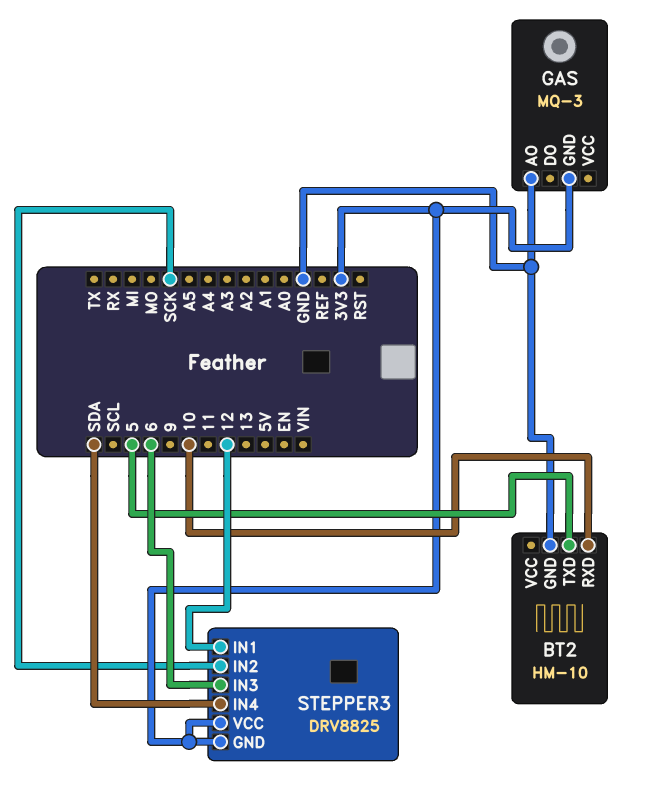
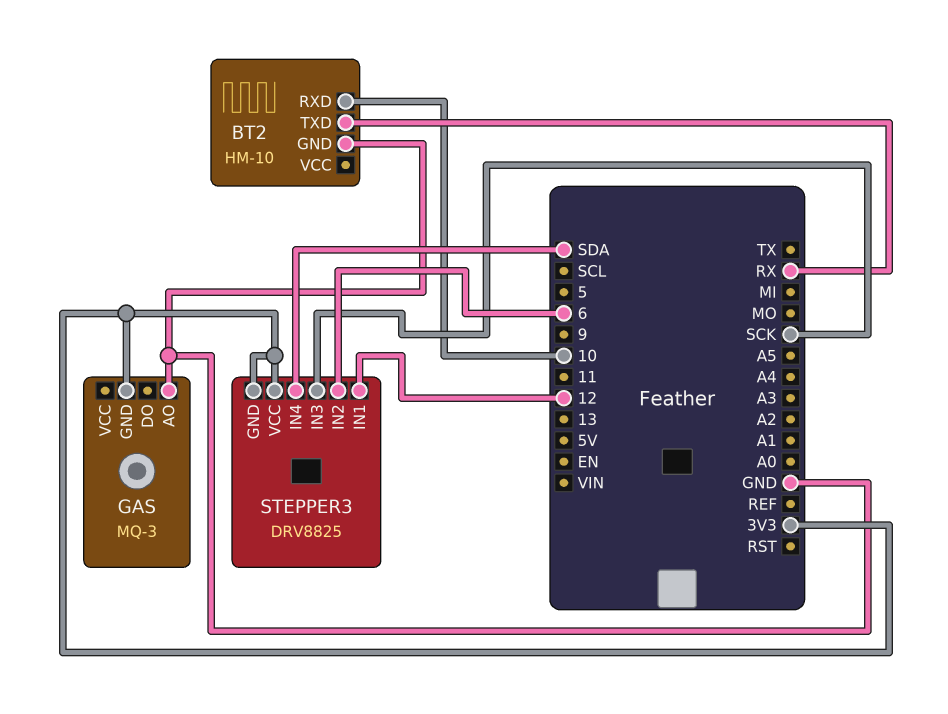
BT2 pin TXD: 5 -> RX
STEPPER3 pin IN2: SCK -> 6
STEPPER3 pin IN3: 6 -> SCK

